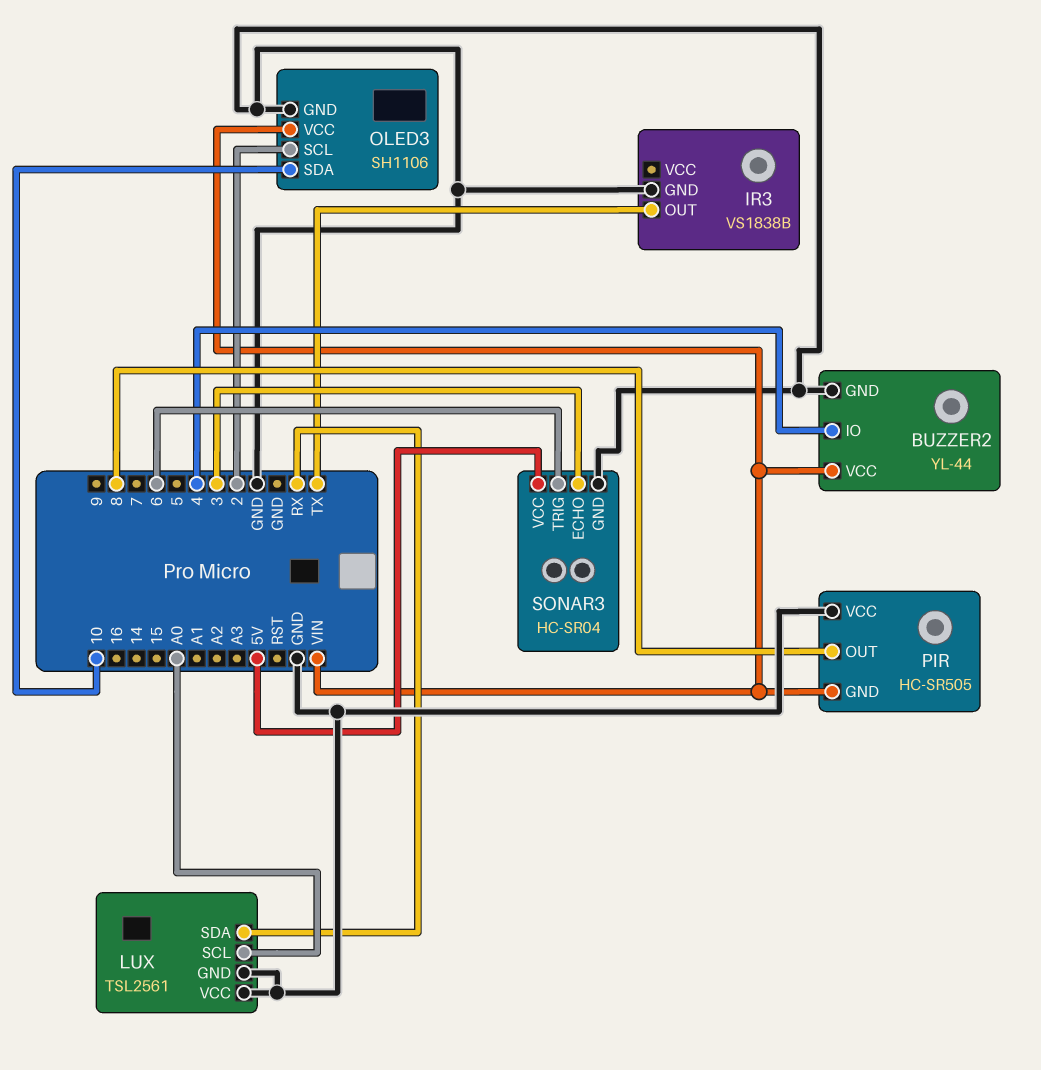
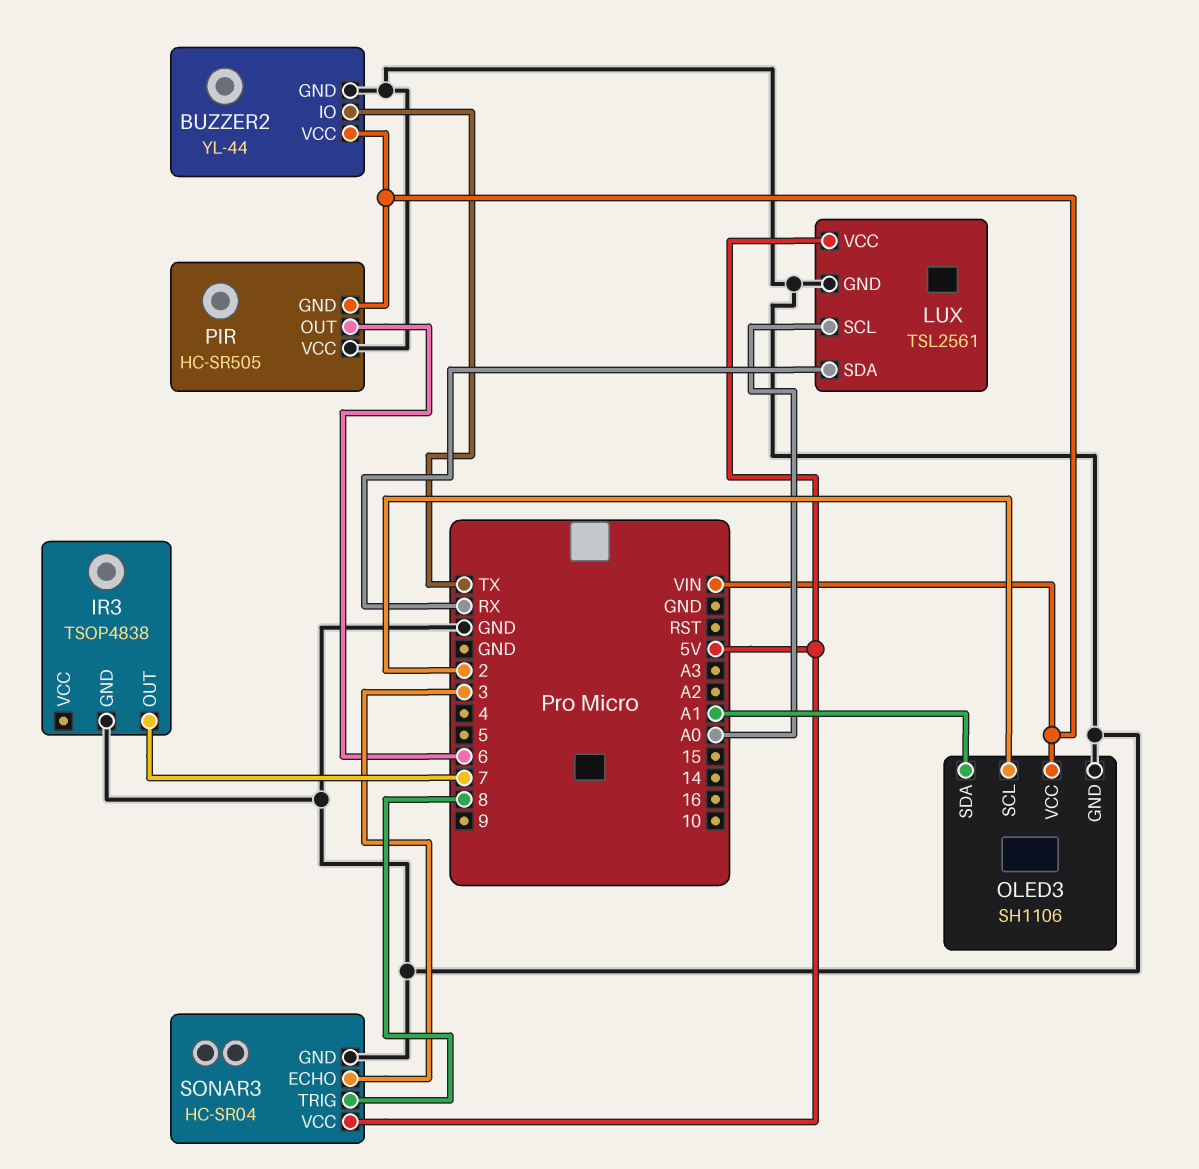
BUZZER2 pin IO: 4 -> TX
IR3: VS1838B -> TSOP4838
IR3 pin OUT: TX -> 7
LUX pin VCC: GND -> 5V
OLED3 pin SDA: 10 -> A1
PIR pin OUT: 8 -> 6
SONAR3 pin TRIG: 6 -> 8

